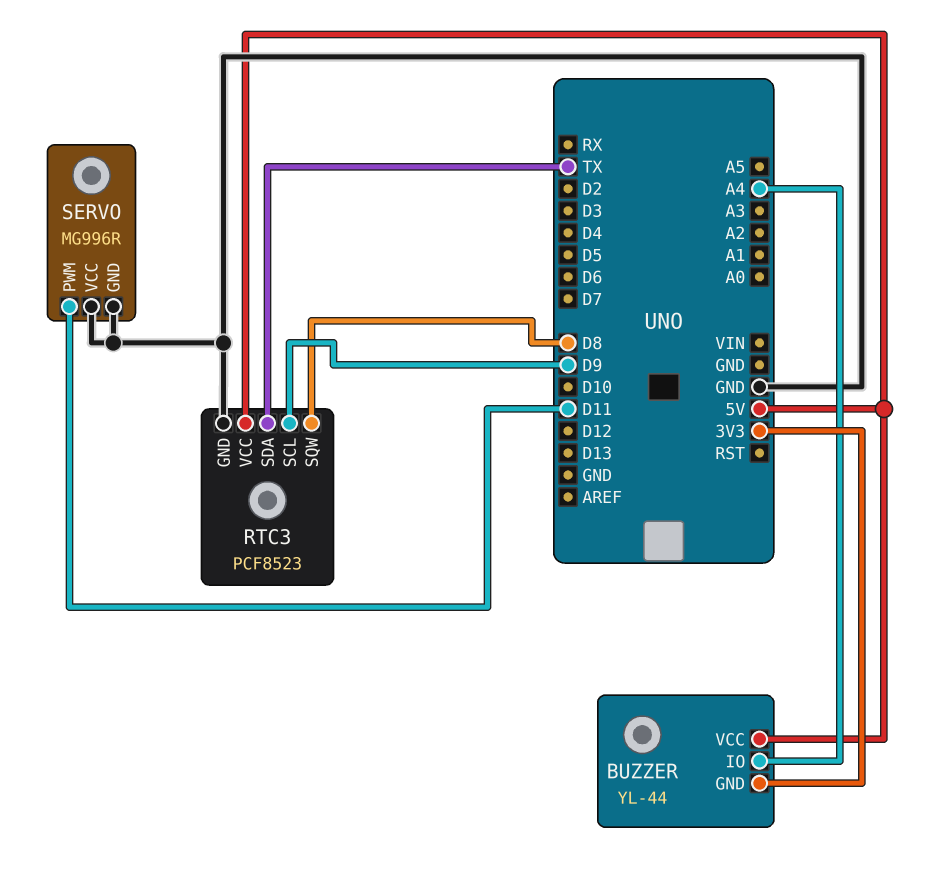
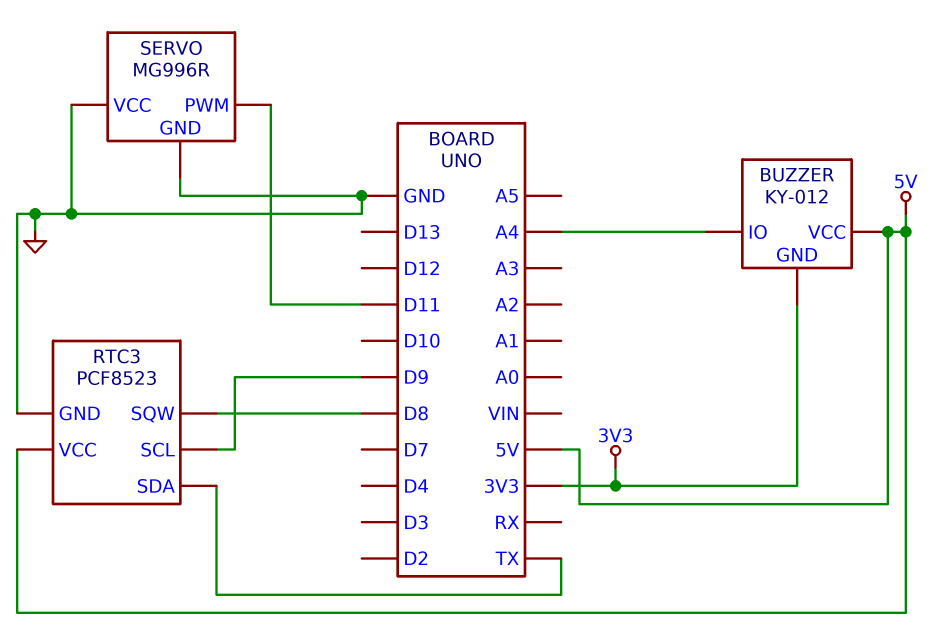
BUZZER: YL-44 -> KY-012

